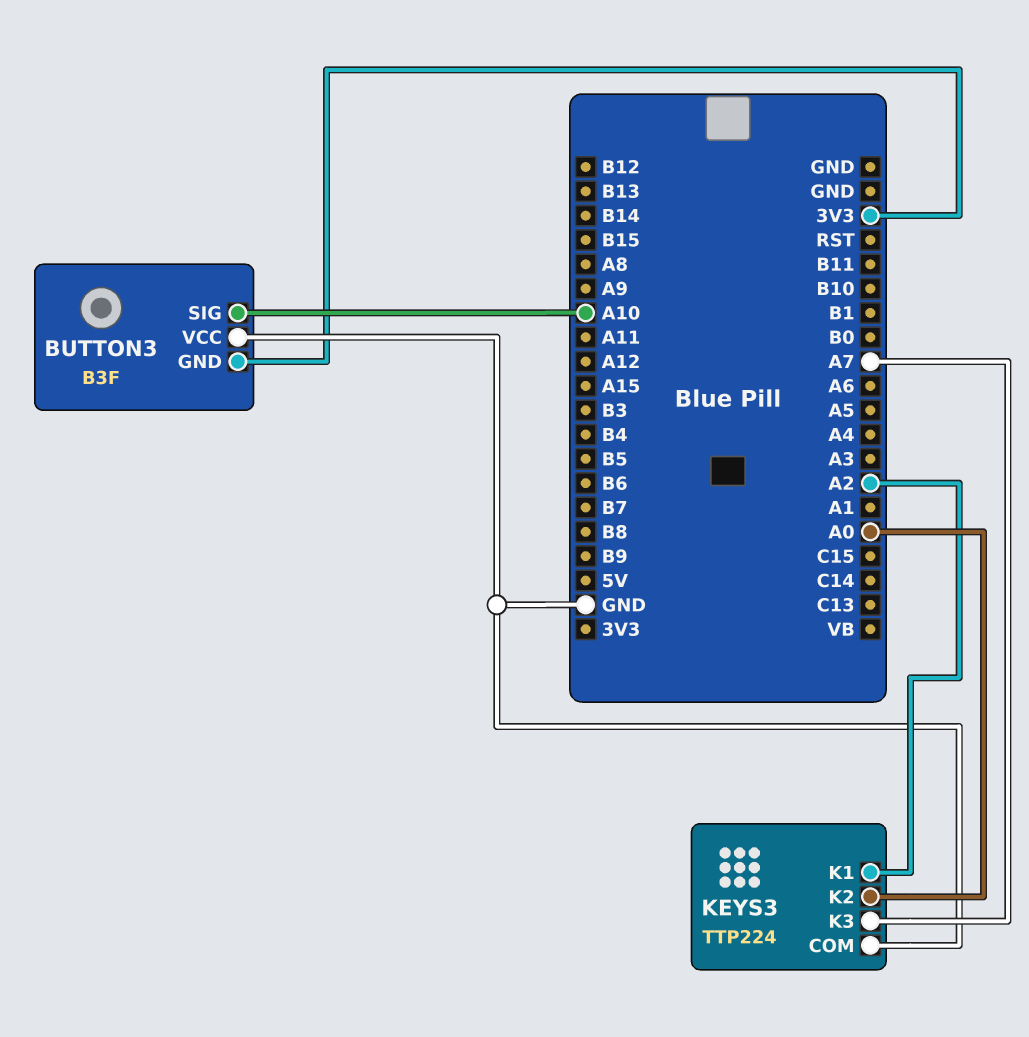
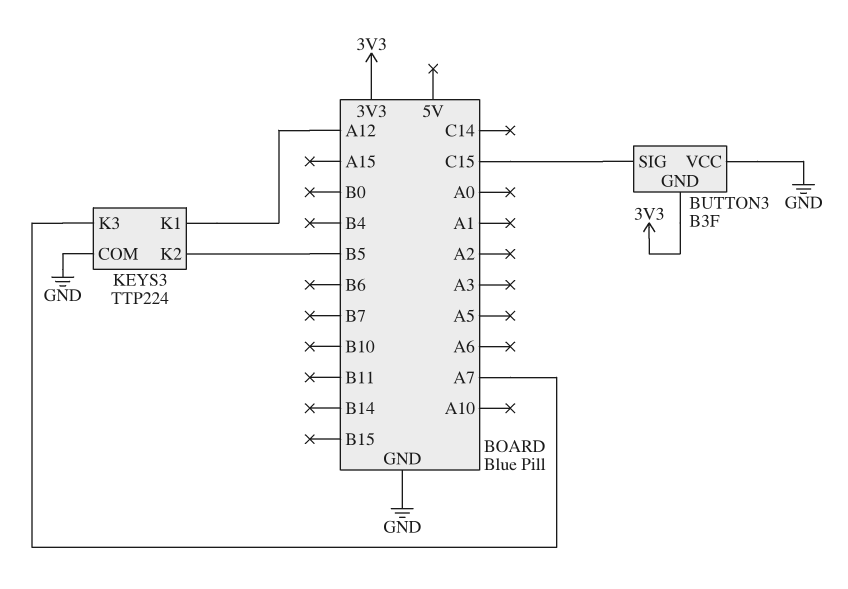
BUTTON3 pin SIG: A10 -> C15
KEYS3 pin K1: A2 -> A12
KEYS3 pin K2: A0 -> B5

